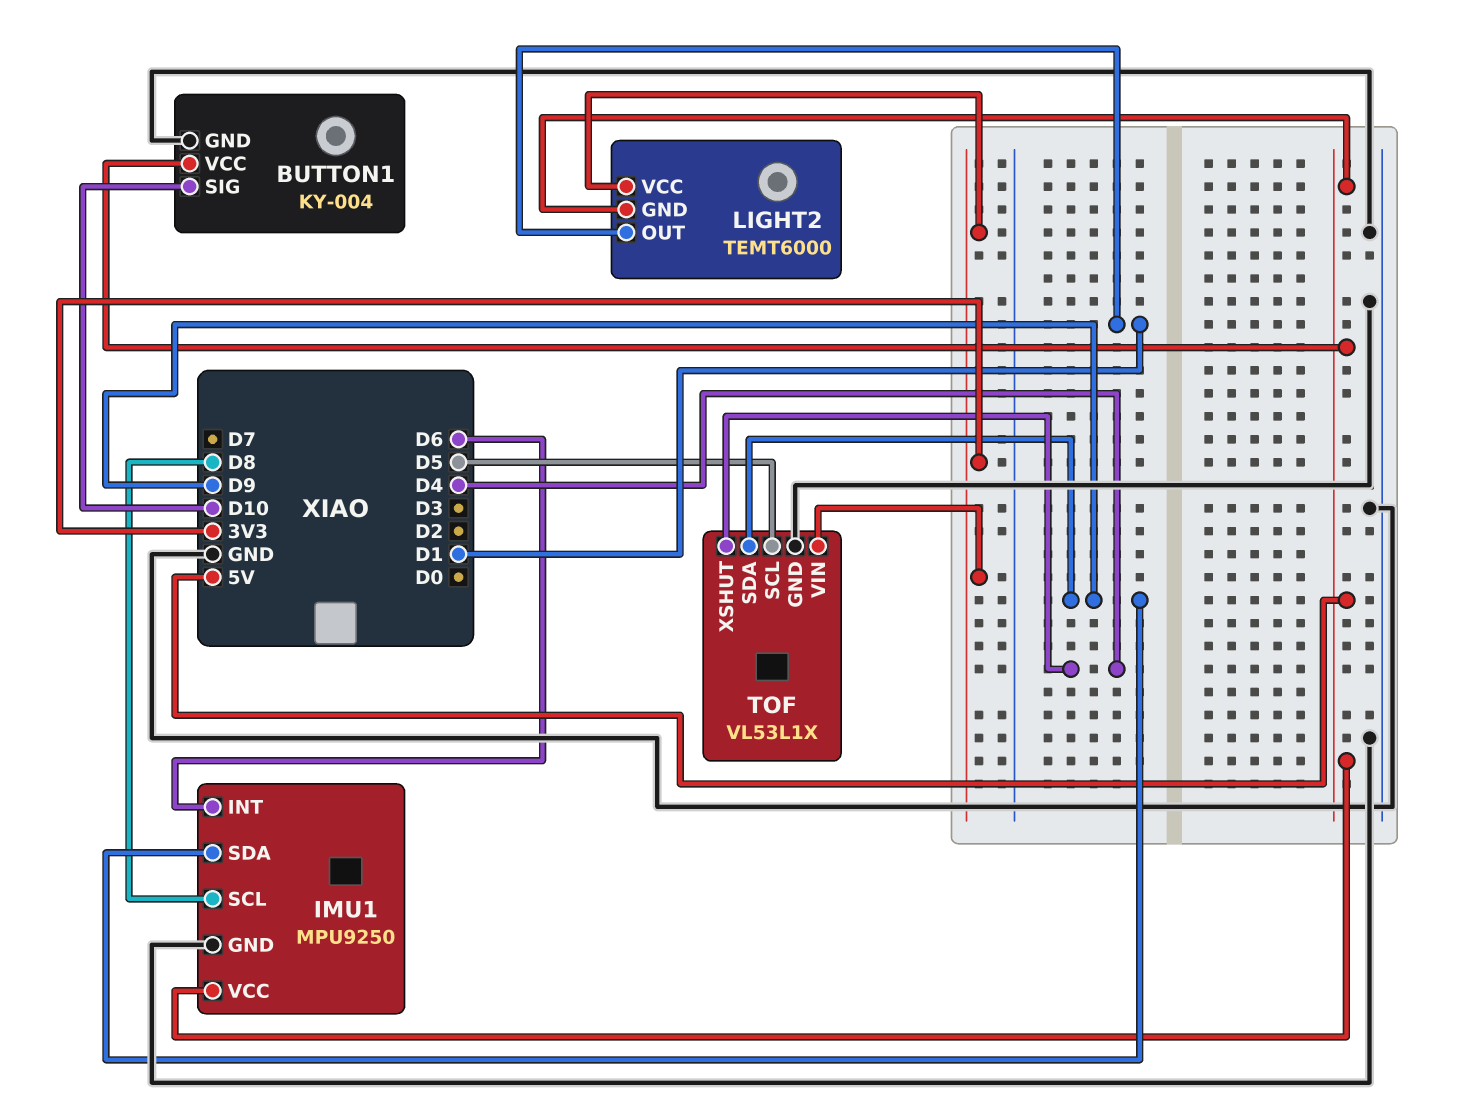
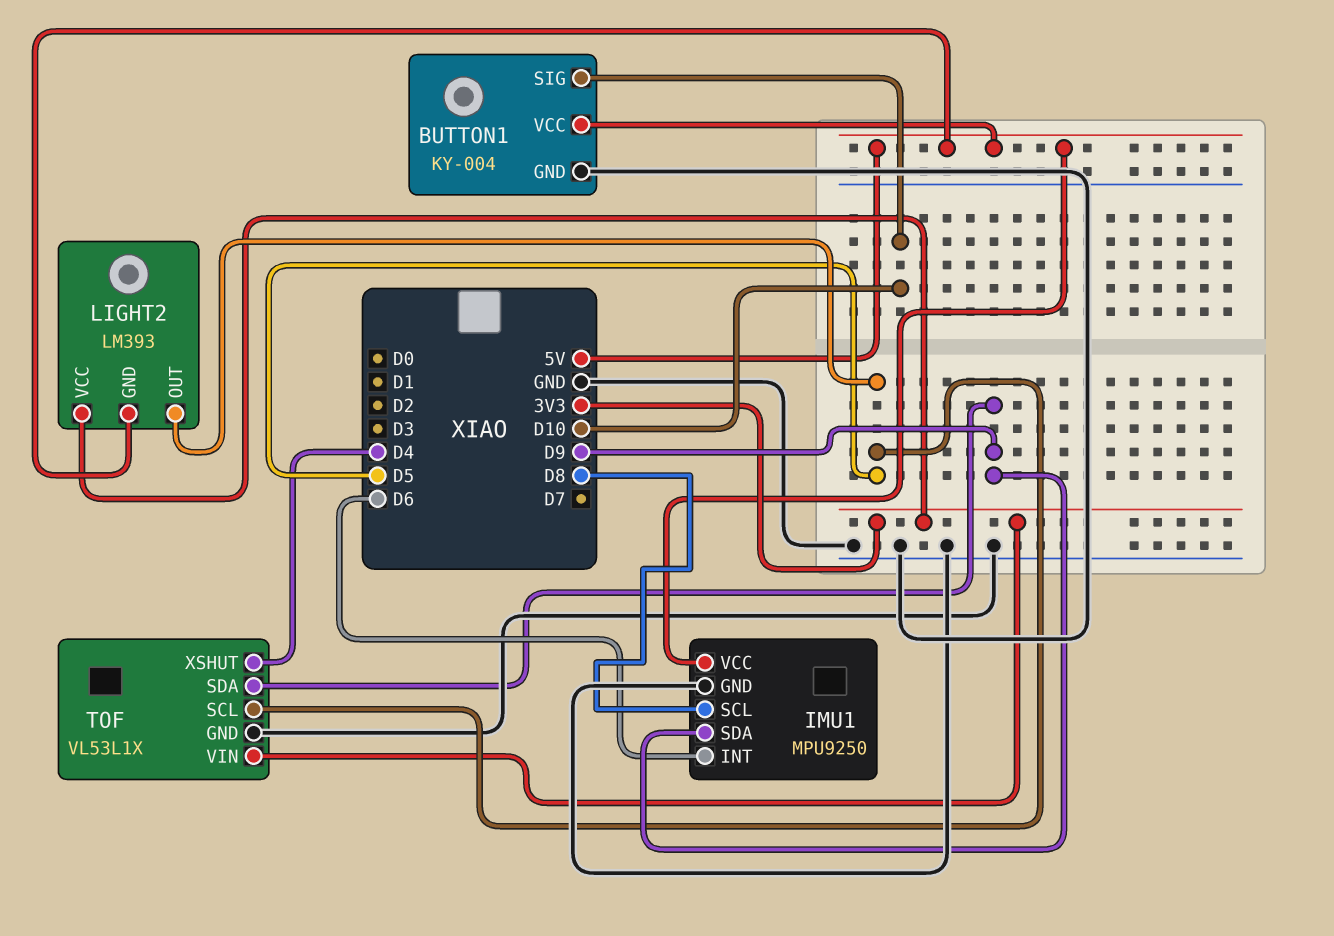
LIGHT2: TEMT6000 -> LM393
LIGHT2 pin OUT: D1 -> D5

